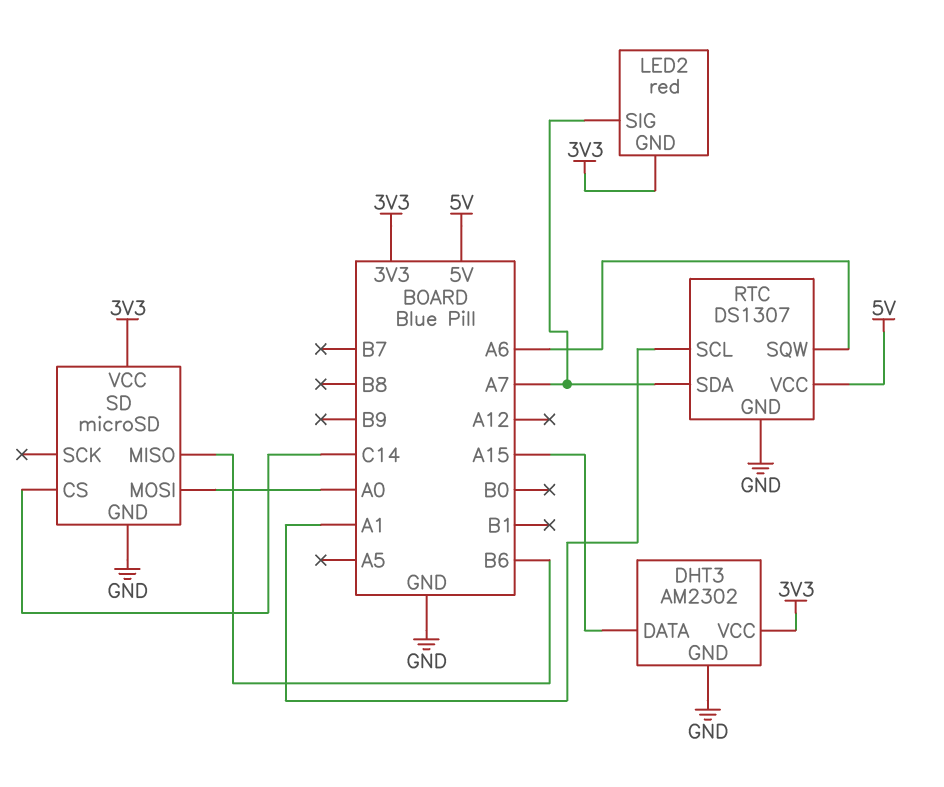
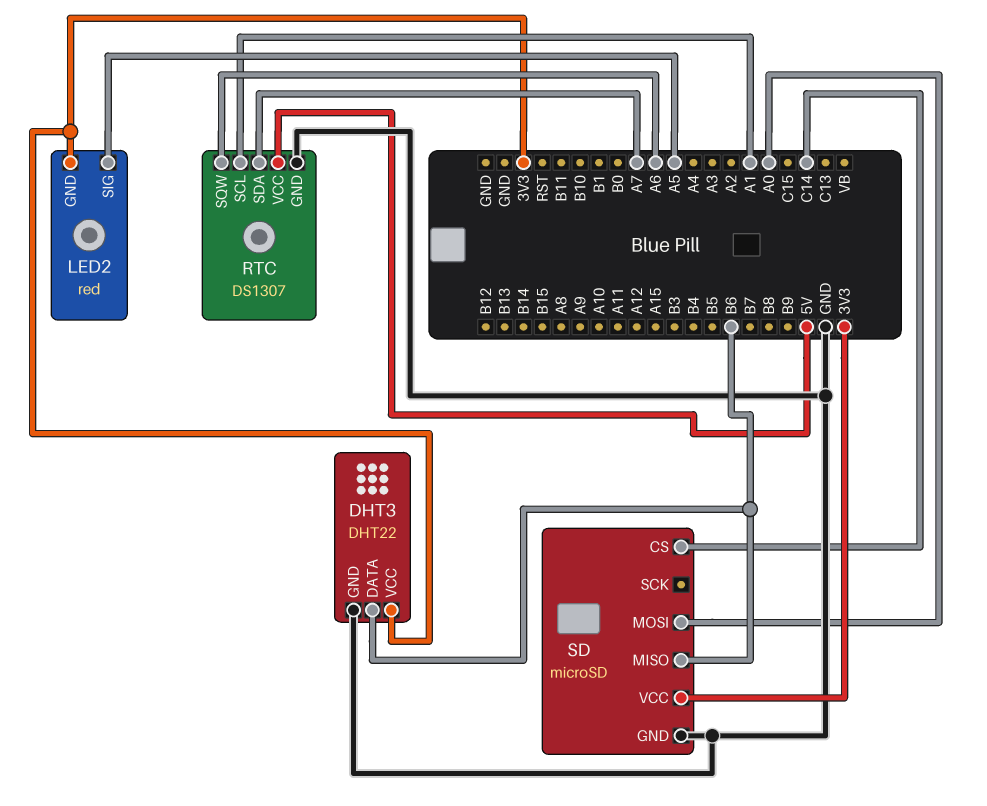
DHT3: AM2302 -> DHT22
DHT3 pin DATA: A15 -> B6
LED2 pin SIG: A7 -> A5

